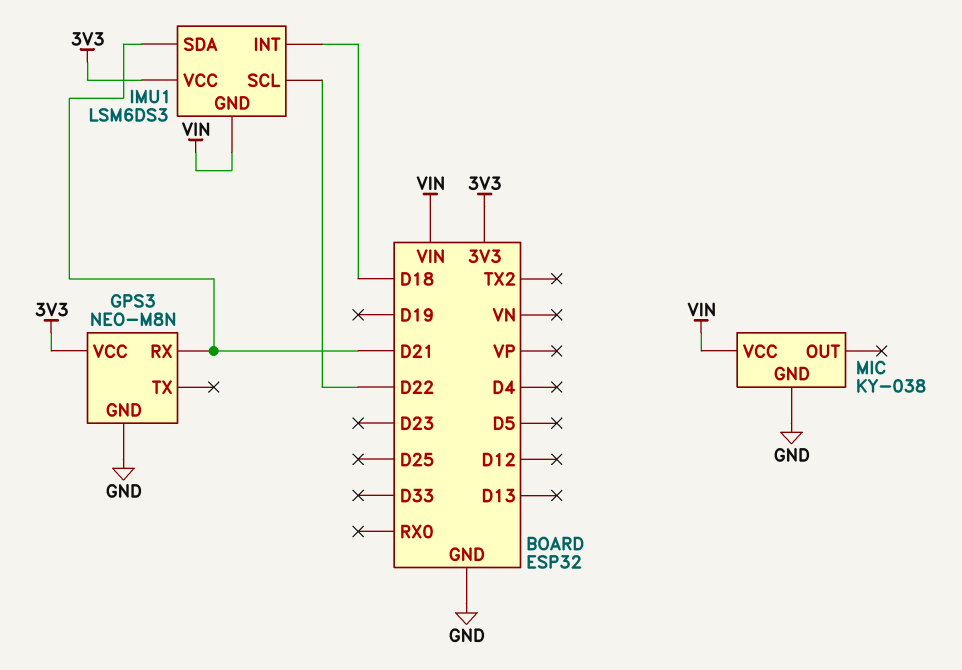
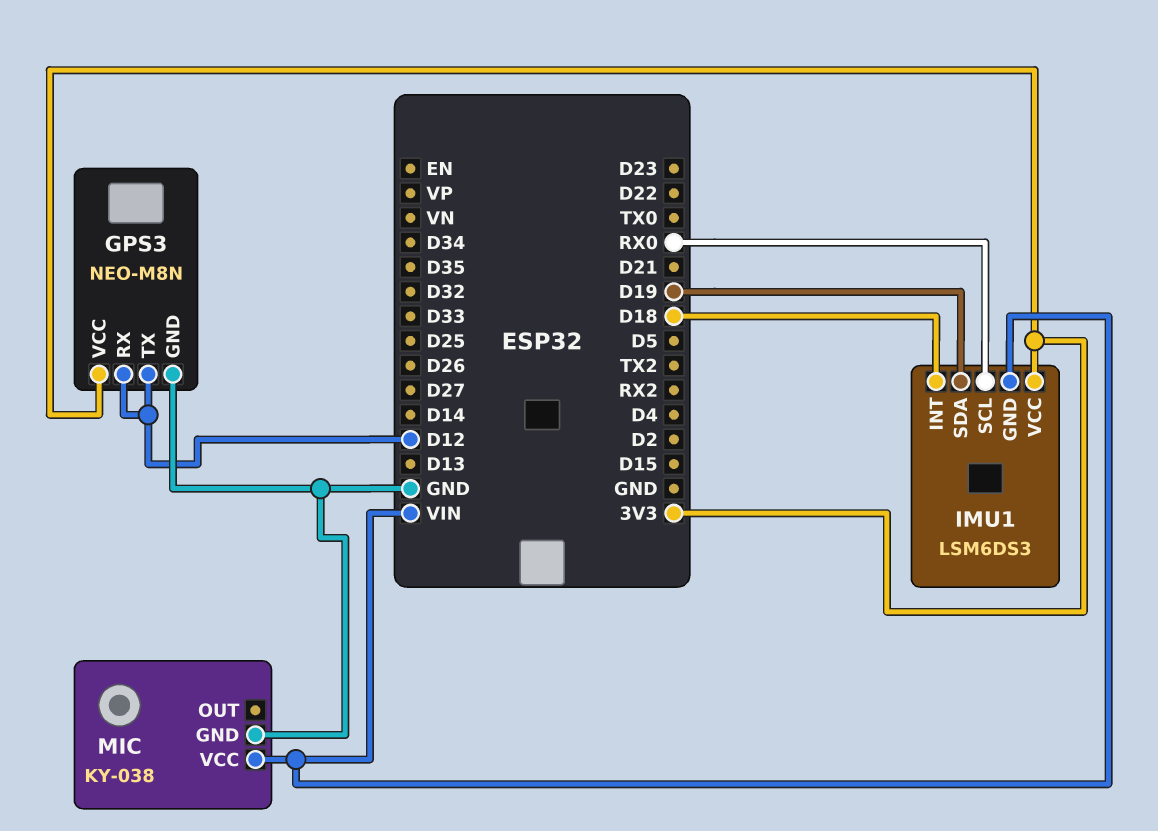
GPS3 pin RX: D21 -> D12
GPS3 pin TX: none -> D12
IMU1 pin SCL: D22 -> RX0
IMU1 pin SDA: D21 -> D19

